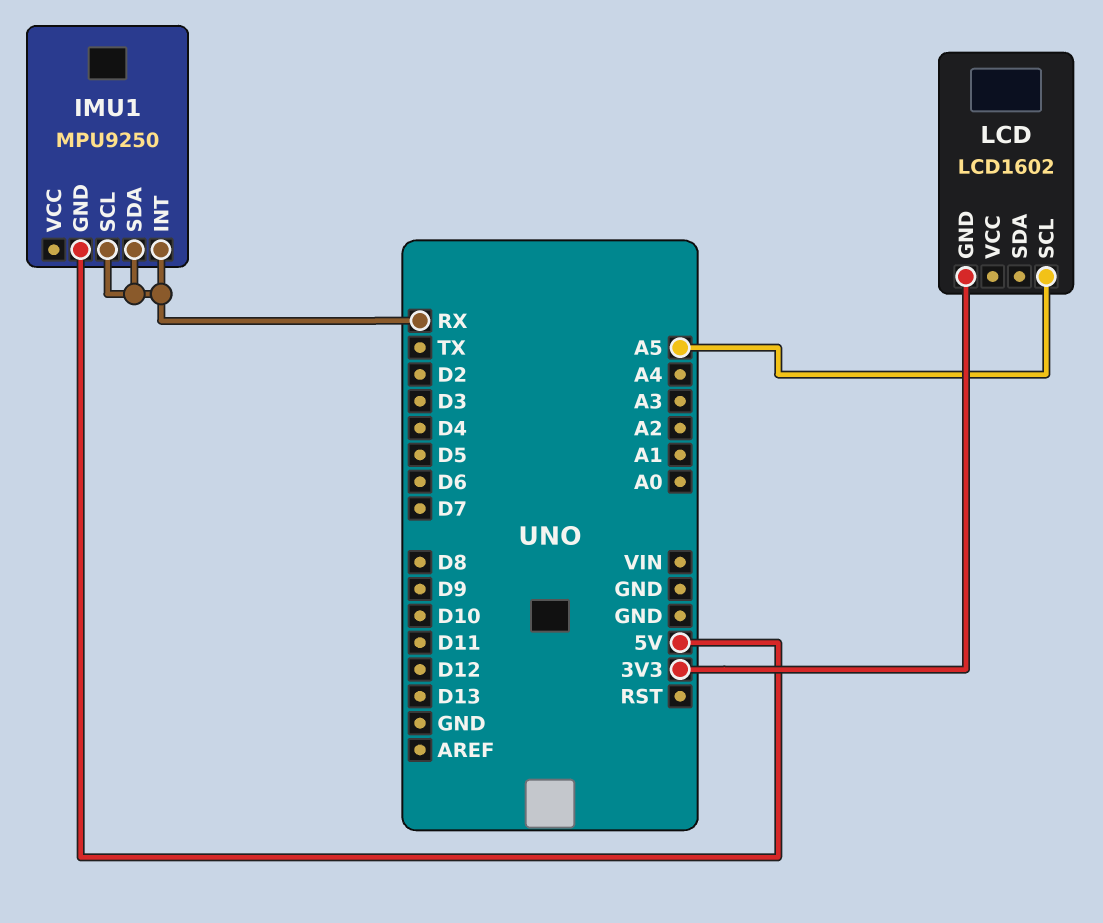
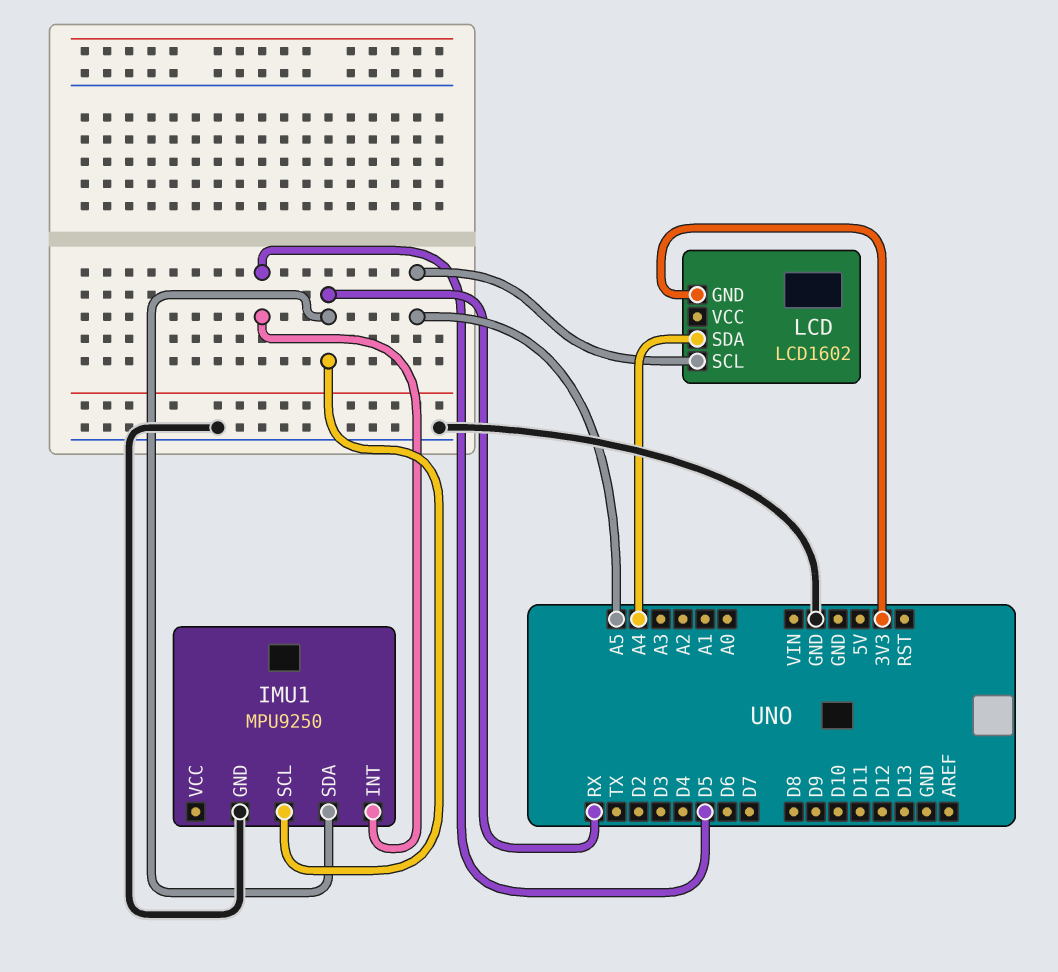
IMU1 pin GND: 5V -> GND
IMU1 pin INT: RX -> D5
LCD pin SDA: none -> A4

